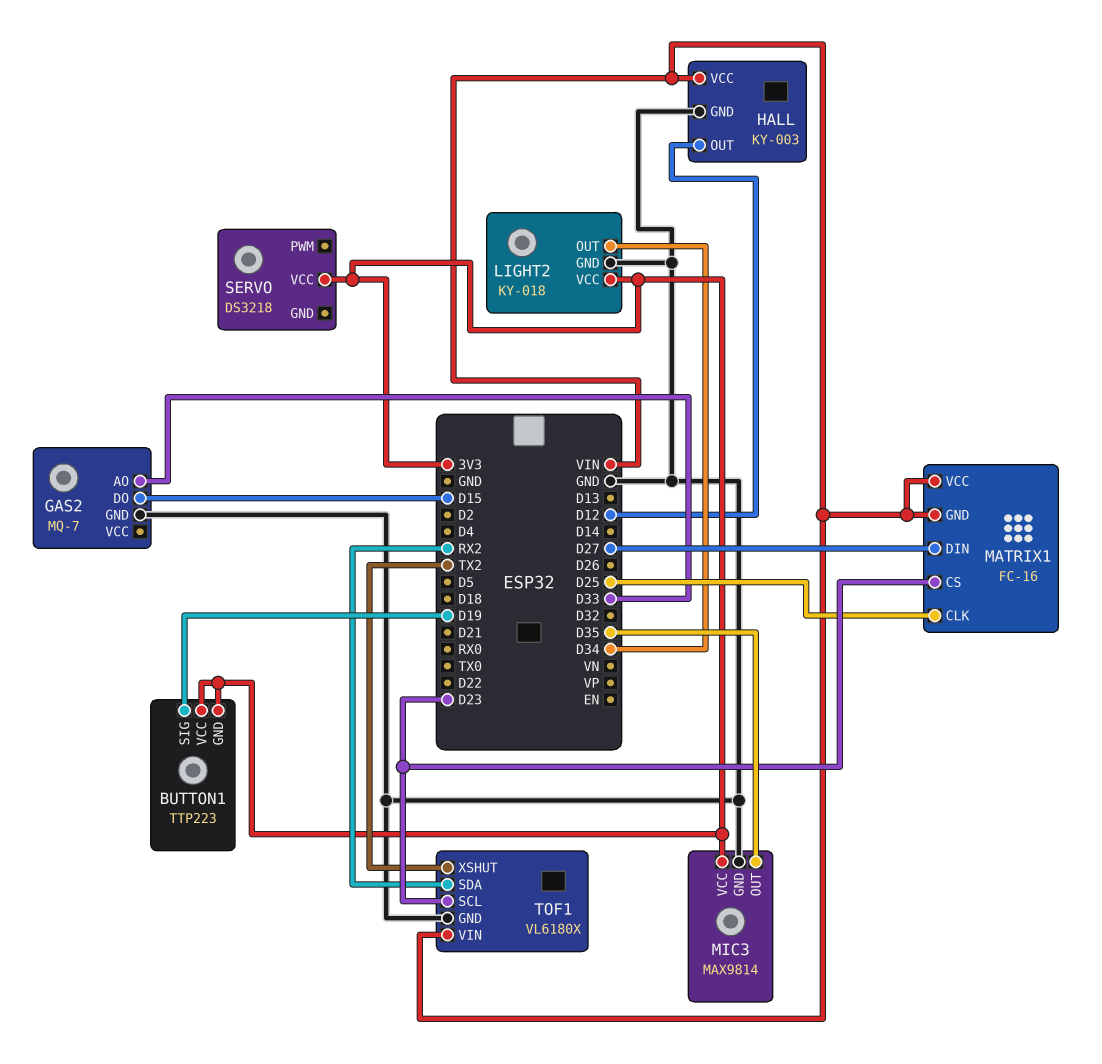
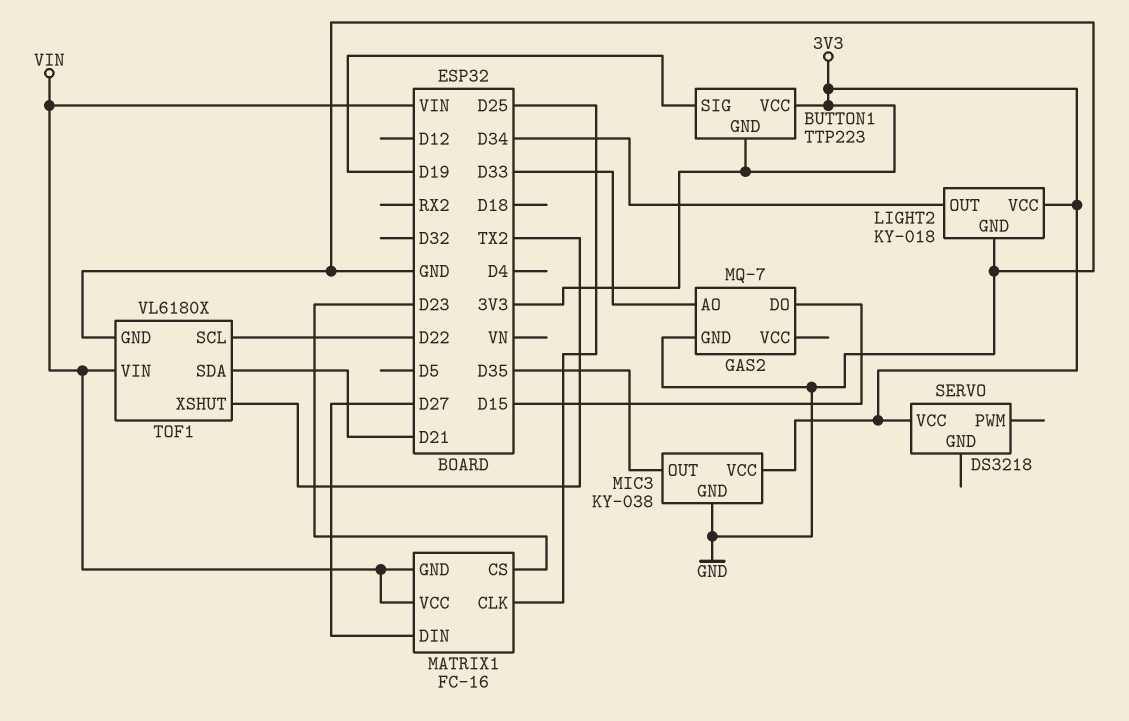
HALL: KY-003 -> none
HALL pin GND: GND -> none
HALL pin OUT: D12 -> none
HALL pin VCC: VIN -> none
MIC3: MAX9814 -> KY-038
TOF1 pin SCL: D23 -> D22
TOF1 pin SDA: RX2 -> D21

